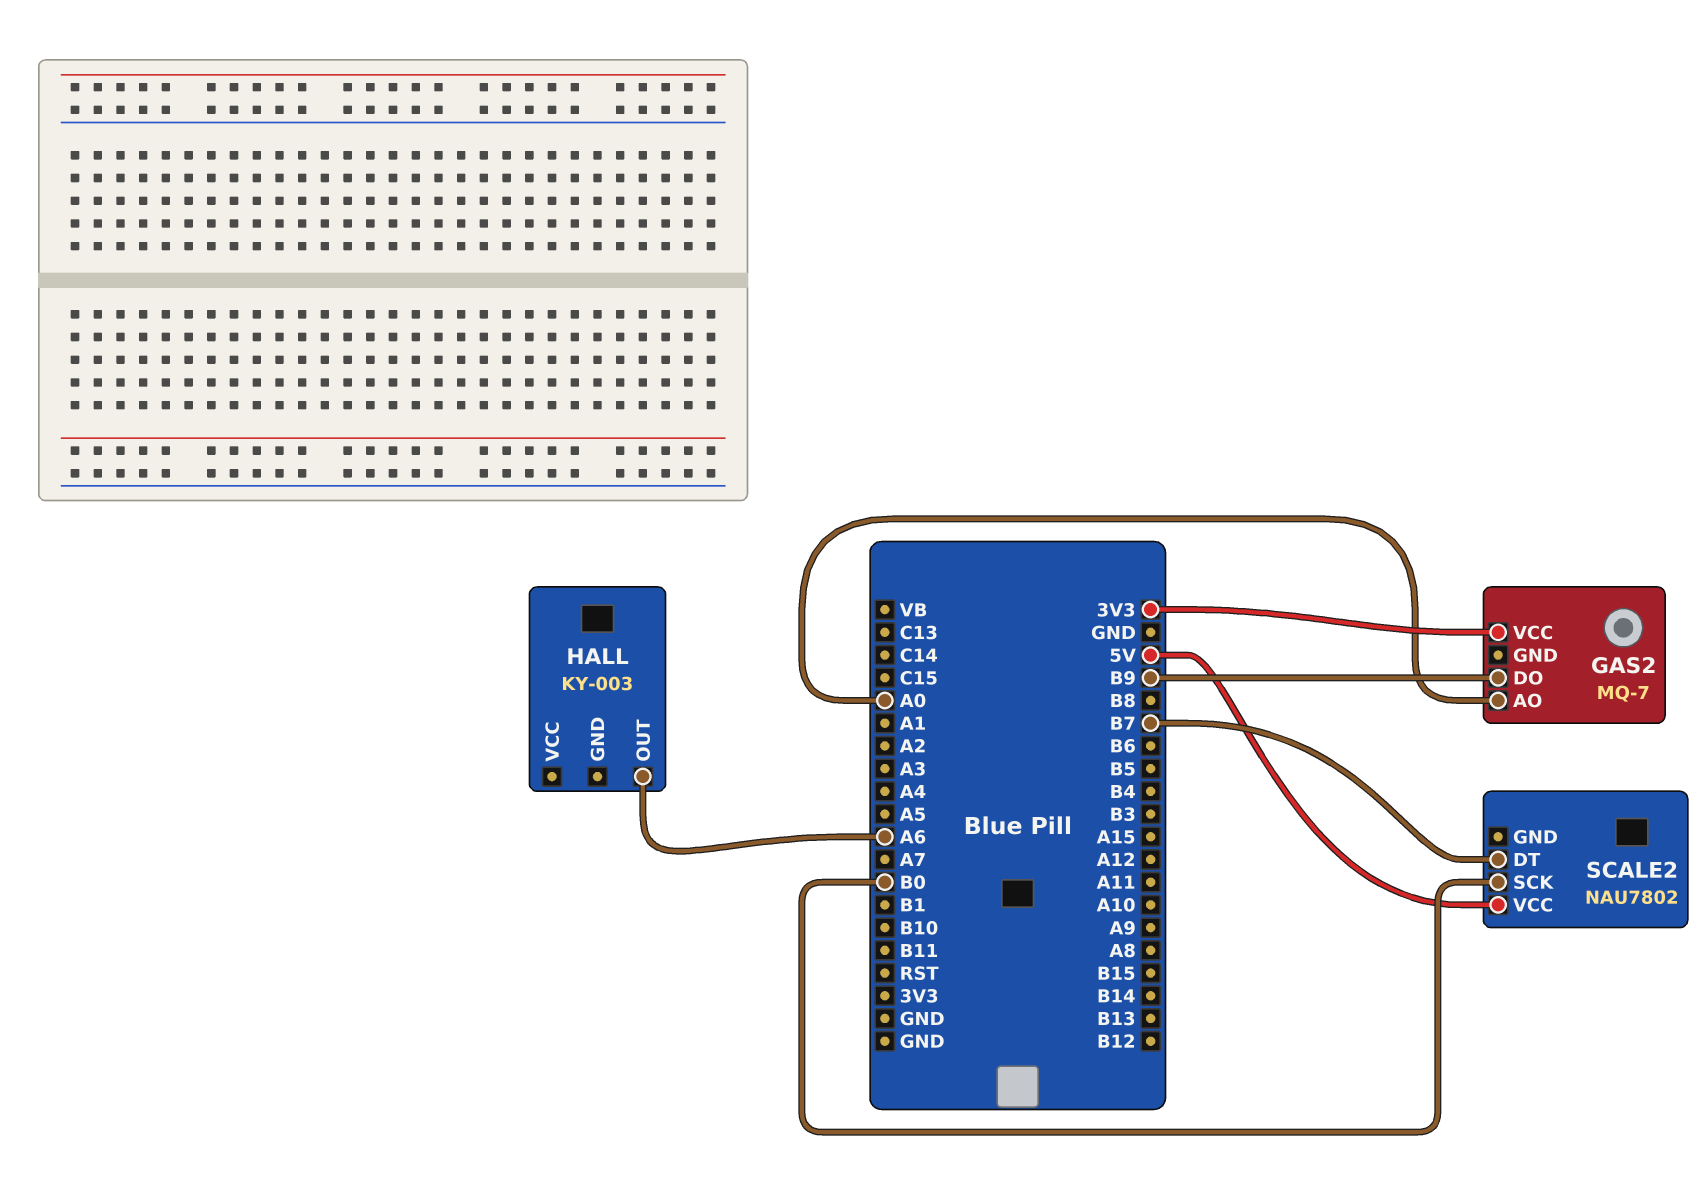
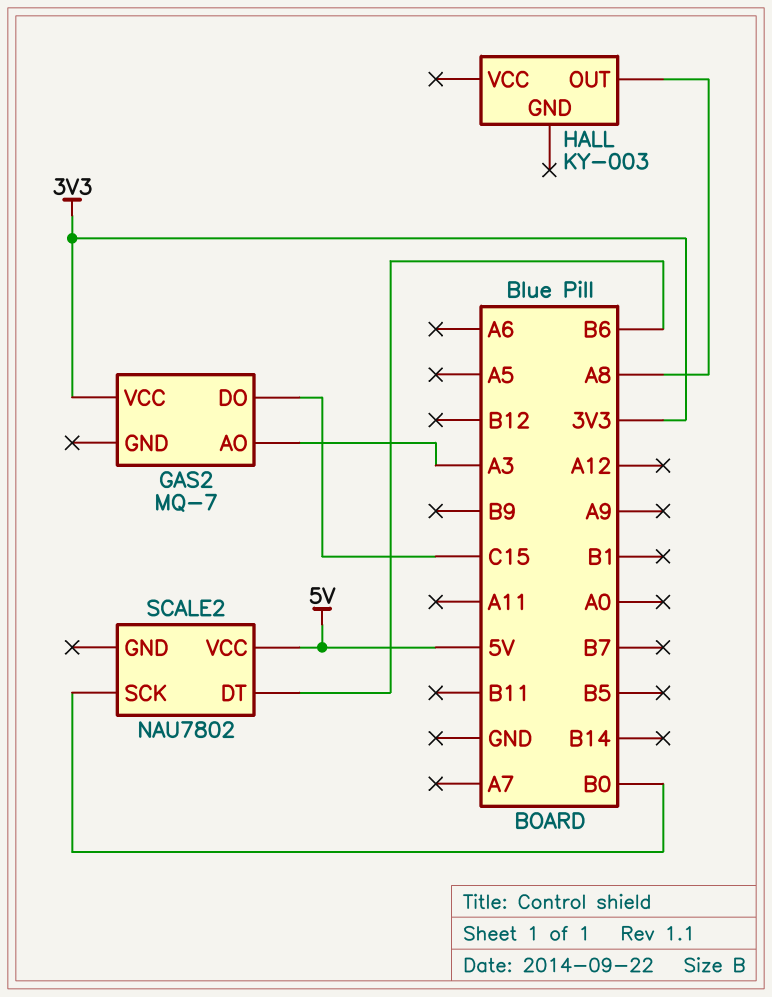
GAS2 pin AO: A0 -> A3
GAS2 pin DO: B9 -> C15
HALL pin OUT: A6 -> A8
SCALE2 pin DT: B7 -> B6

